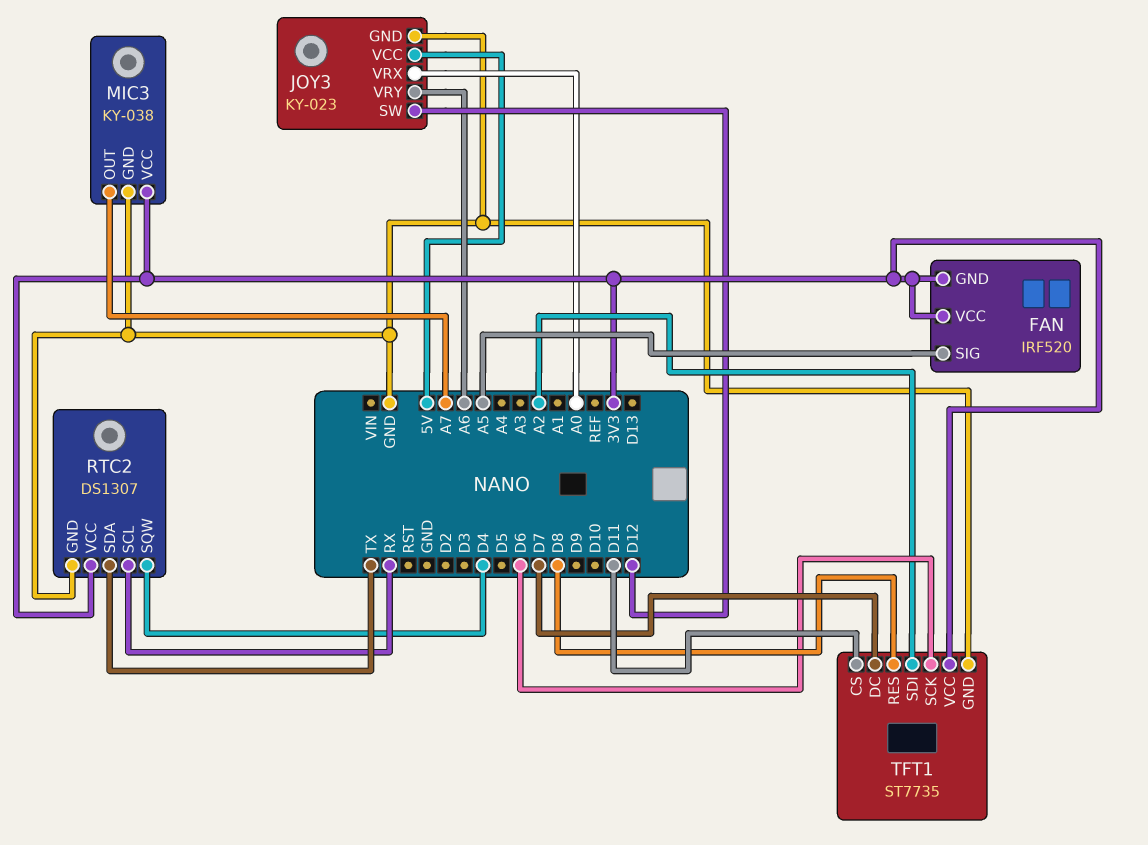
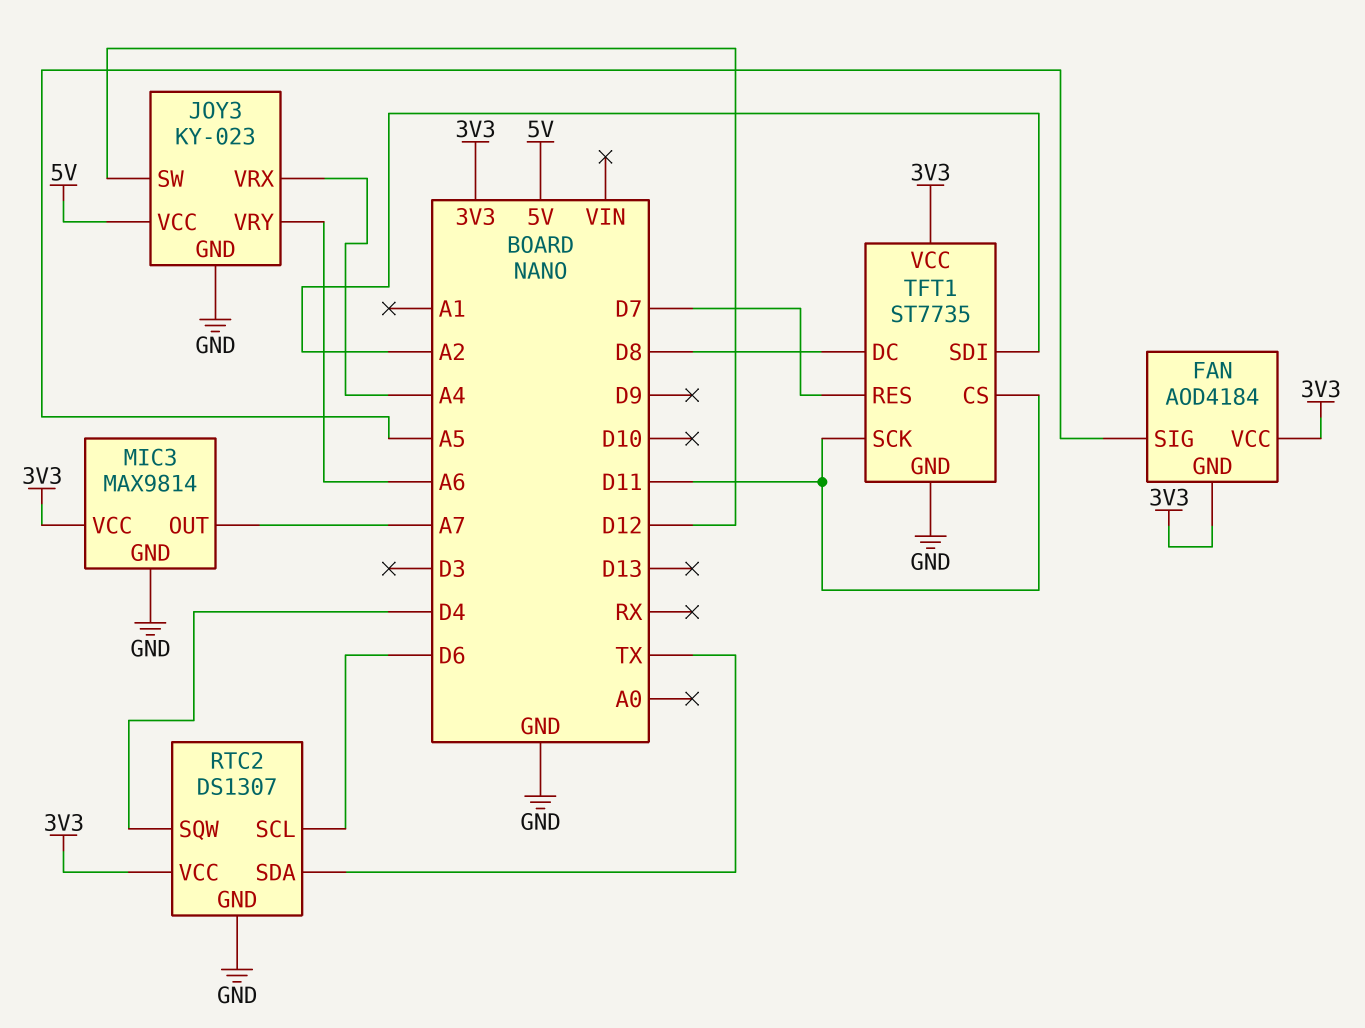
FAN: IRF520 -> AOD4184
JOY3 pin VRX: A0 -> A4
MIC3: KY-038 -> MAX9814
RTC2 pin SCL: RX -> D6
TFT1 pin DC: D7 -> D8
TFT1 pin RES: D8 -> D7
TFT1 pin SCK: D6 -> D11

